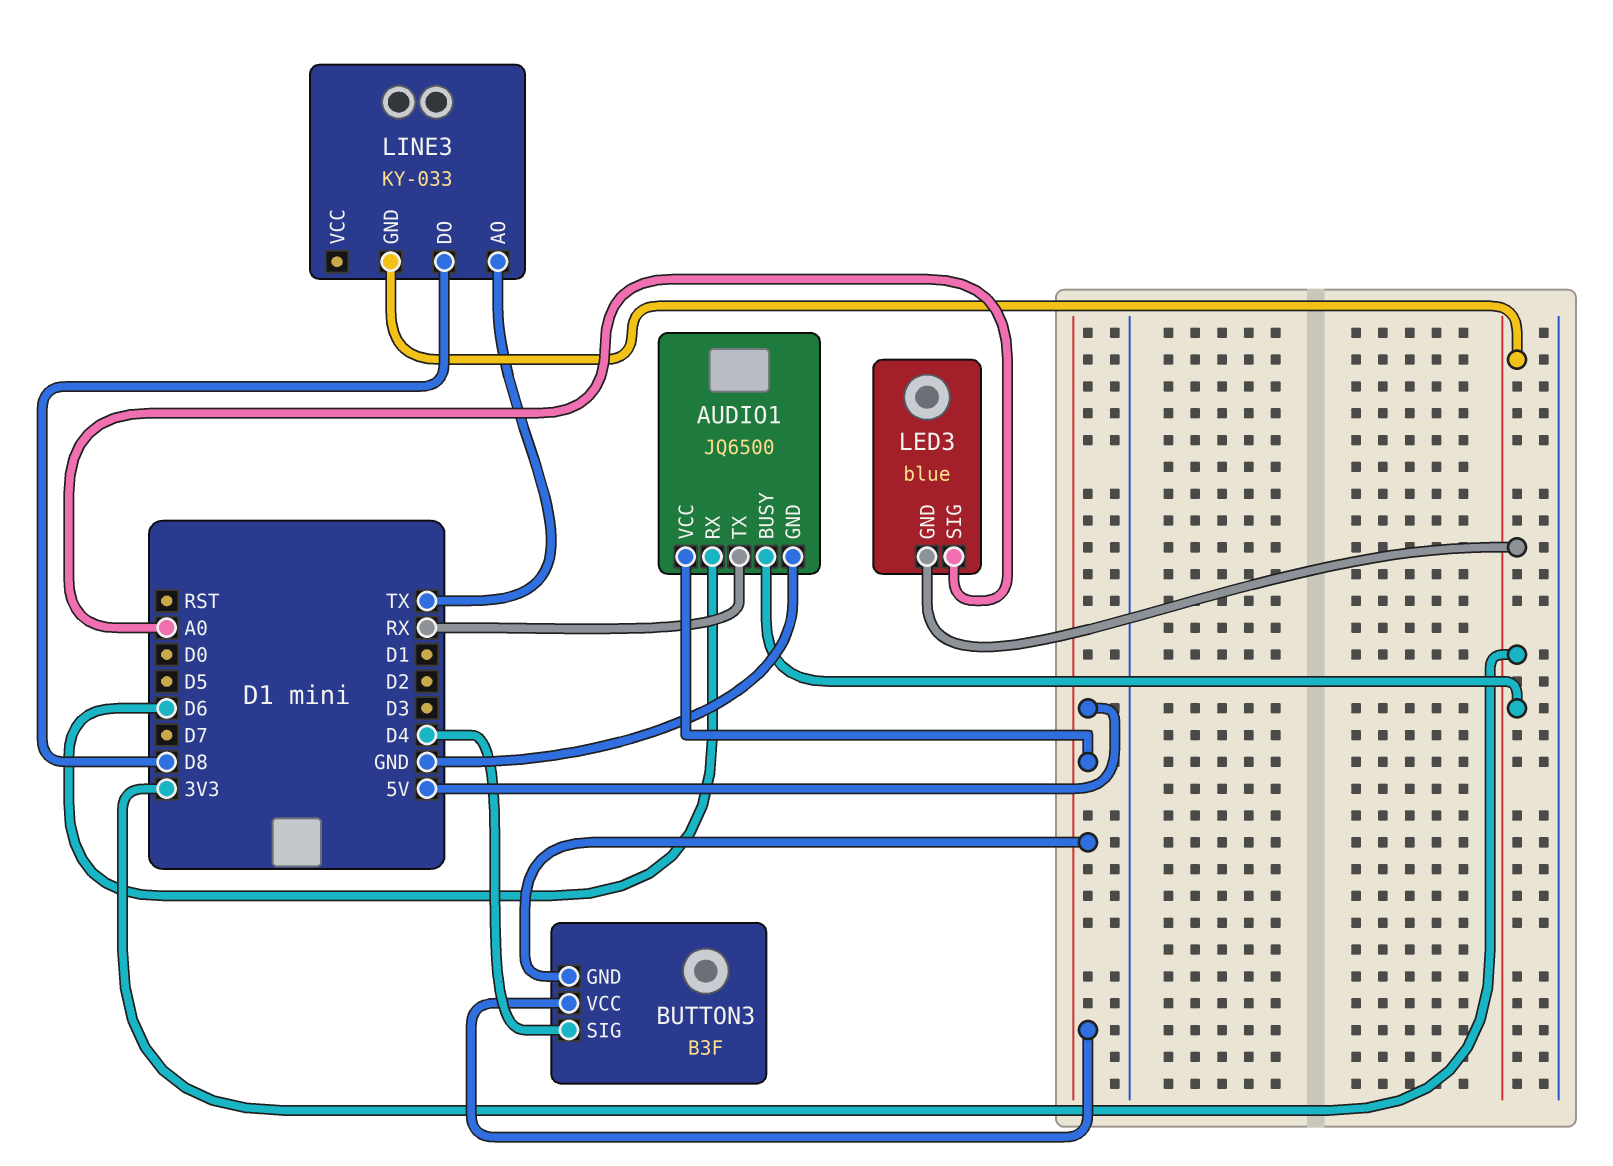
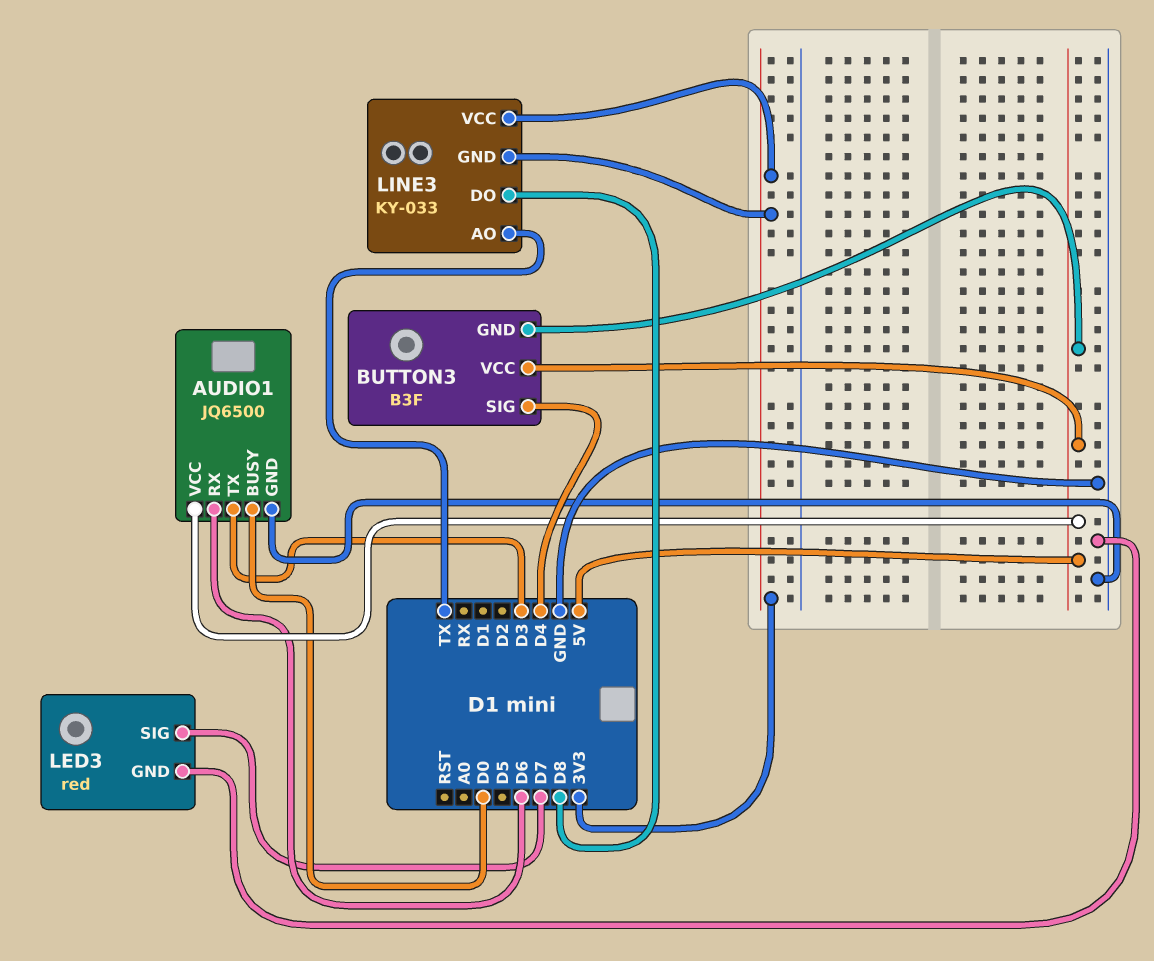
AUDIO1 pin BUSY: 3V3 -> D0
AUDIO1 pin TX: RX -> D3
LED3: blue -> red
LED3 pin GND: 3V3 -> GND
LED3 pin SIG: A0 -> D7
LINE3 pin VCC: none -> 3V3

